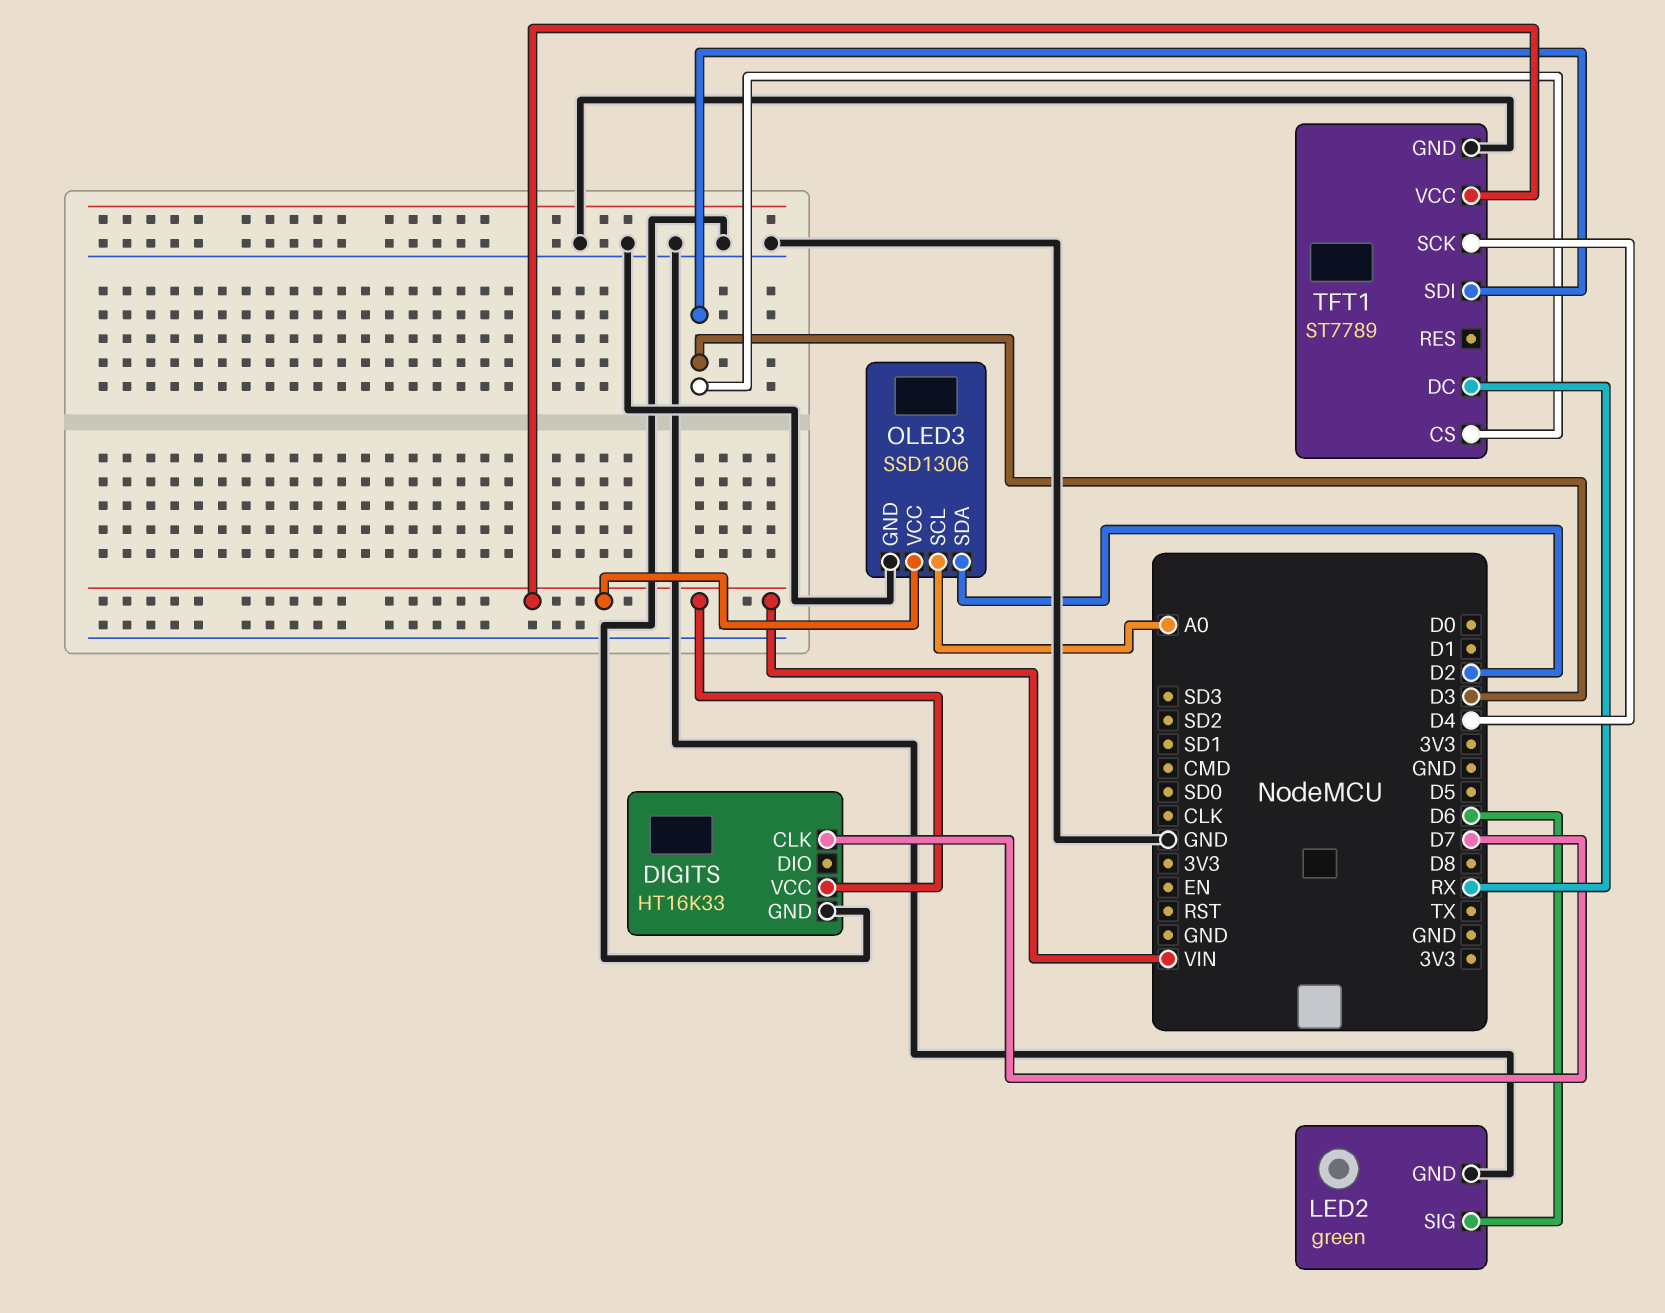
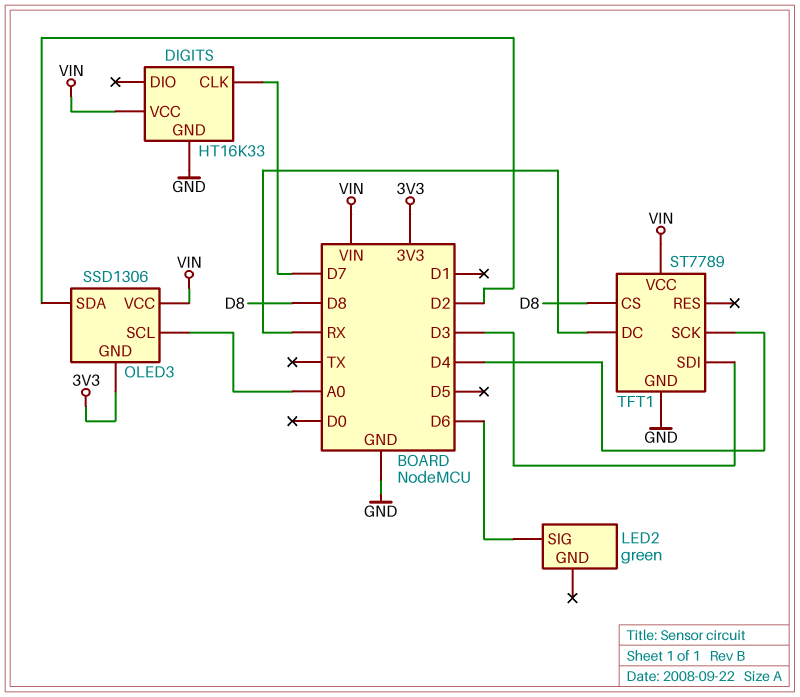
LED2 pin GND: GND -> none
OLED3 pin GND: GND -> 3V3
TFT1 pin CS: D3 -> D8

